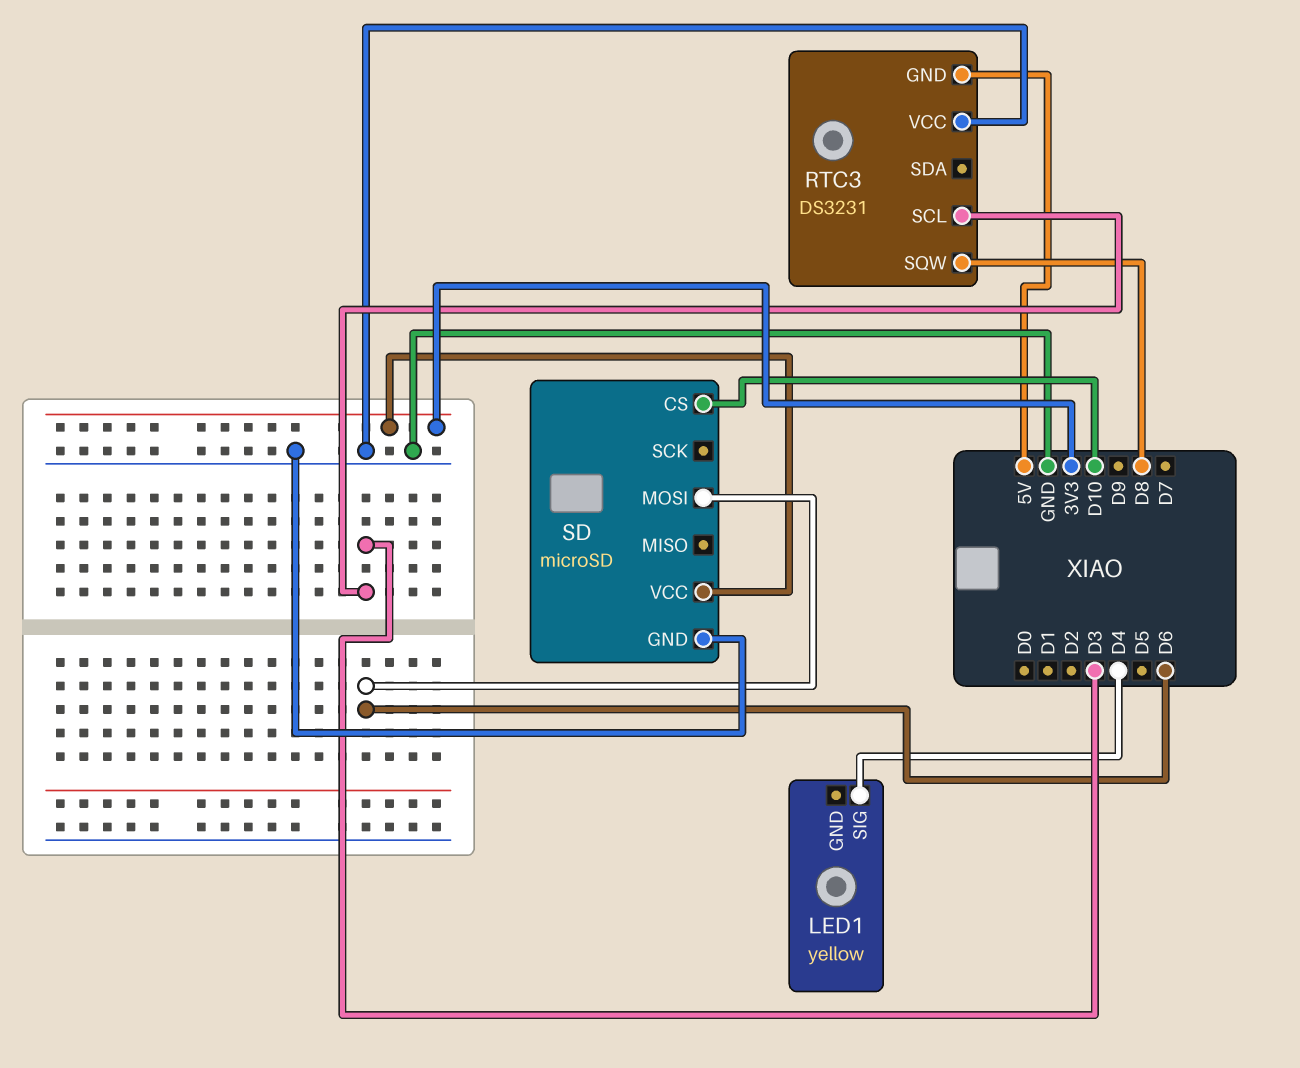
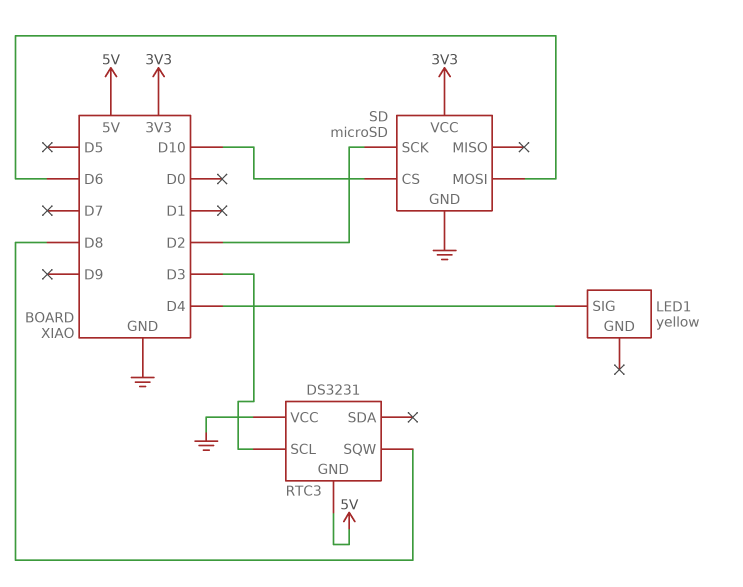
SD pin SCK: none -> D2

